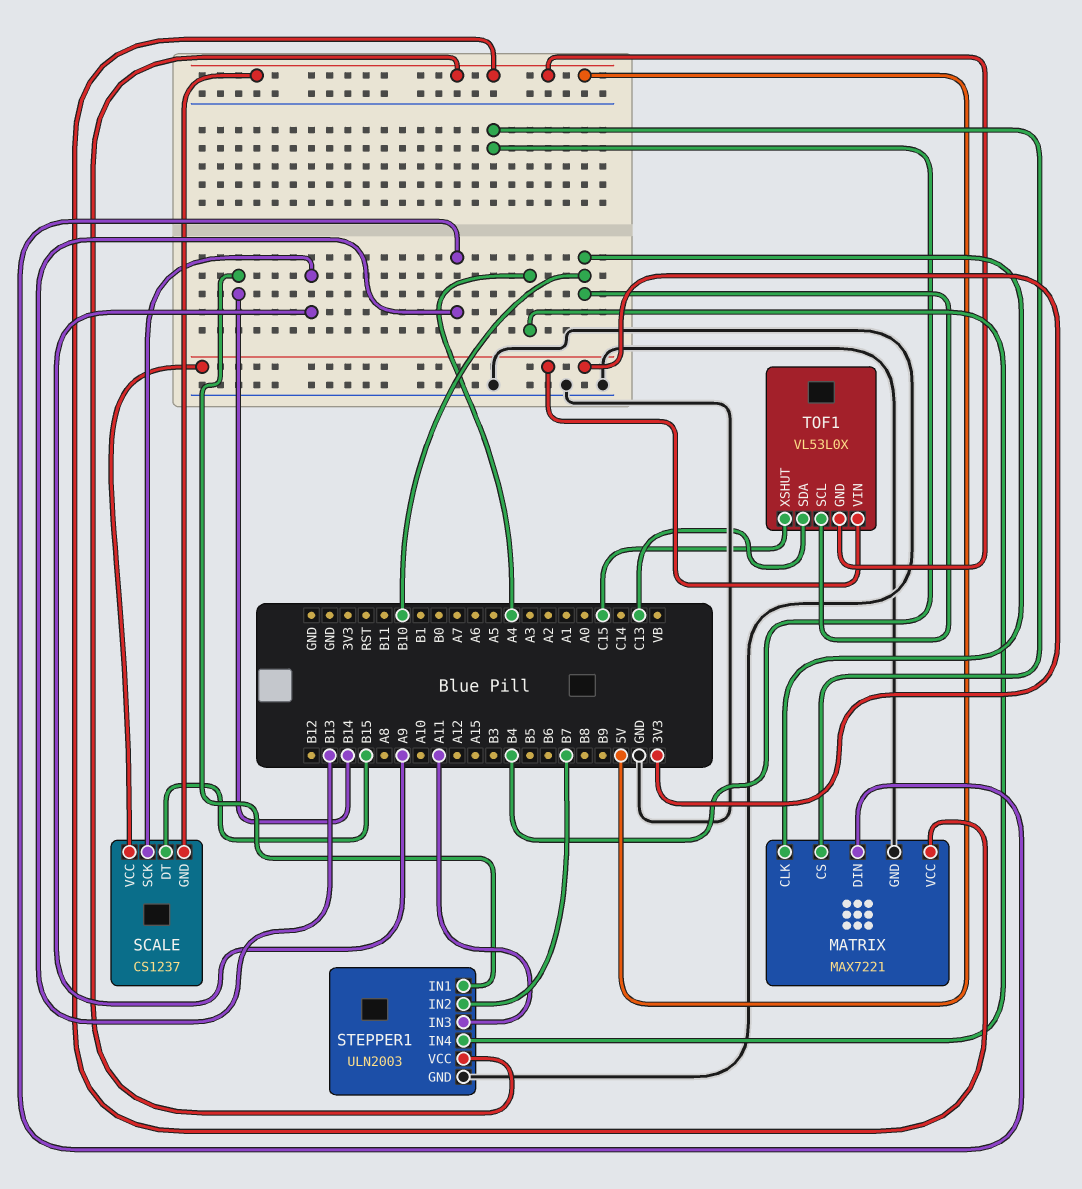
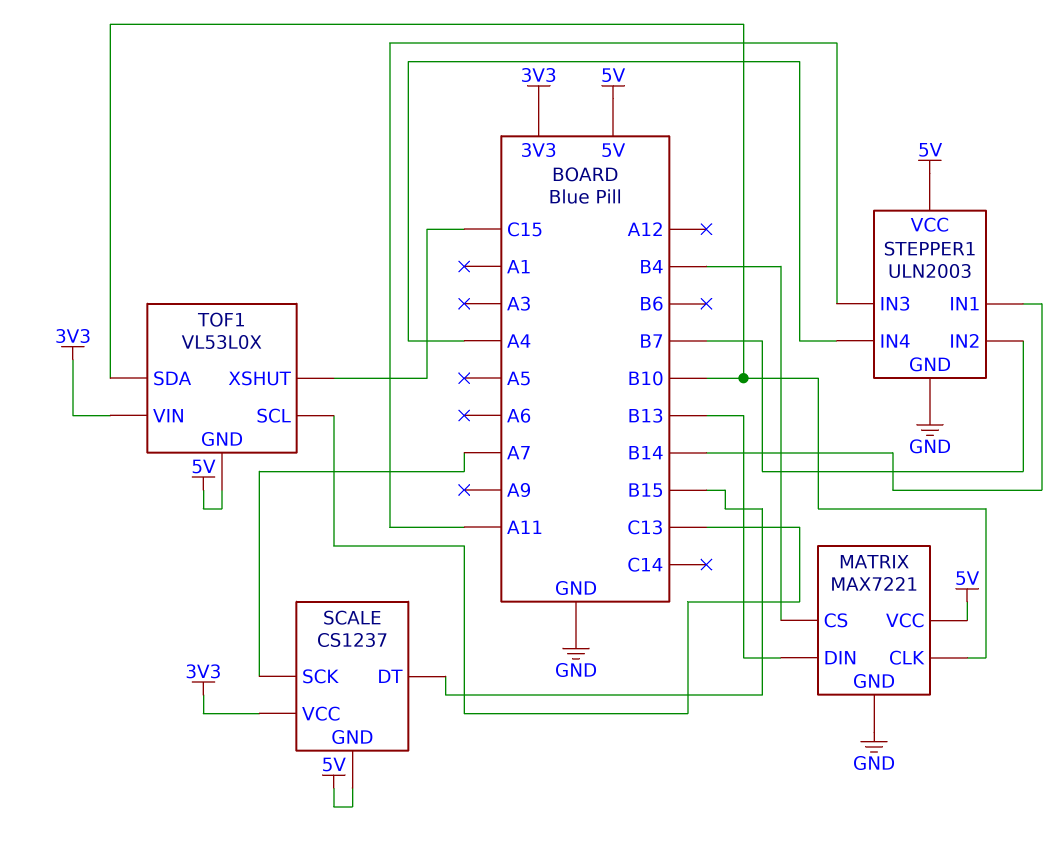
SCALE pin SCK: A9 -> A7
TOF1 pin SCL: B10 -> C13
TOF1 pin SDA: C13 -> B10

